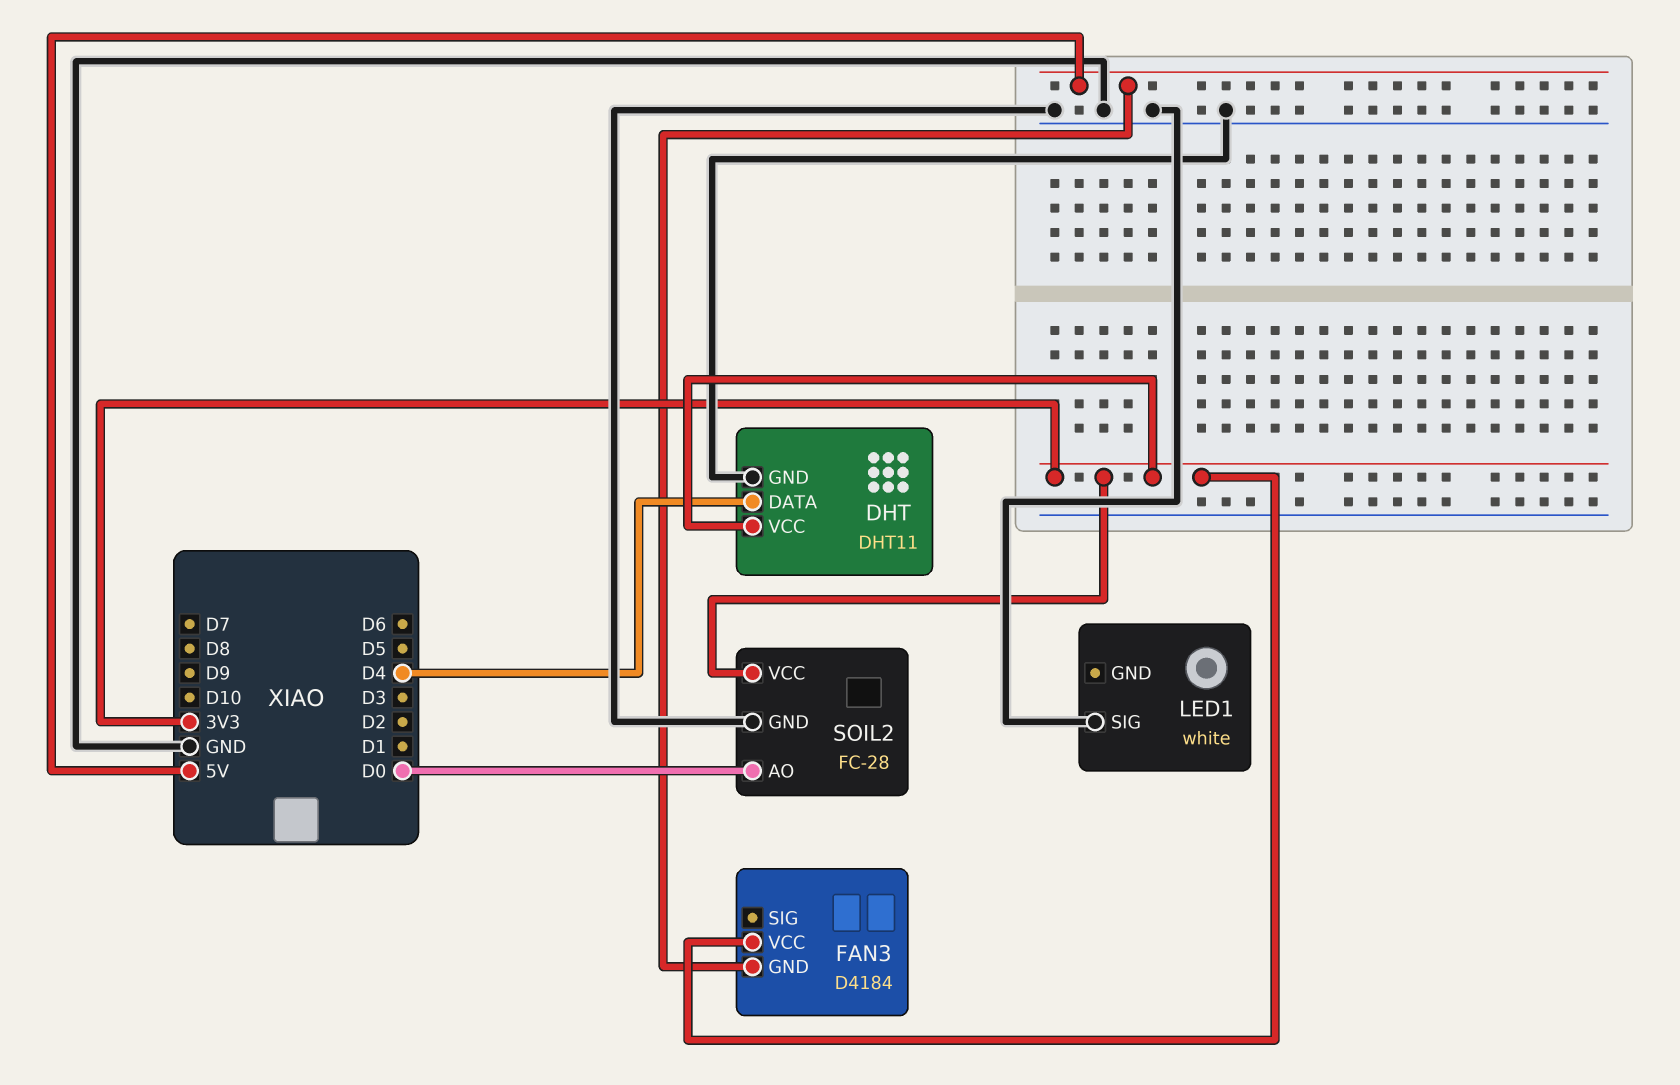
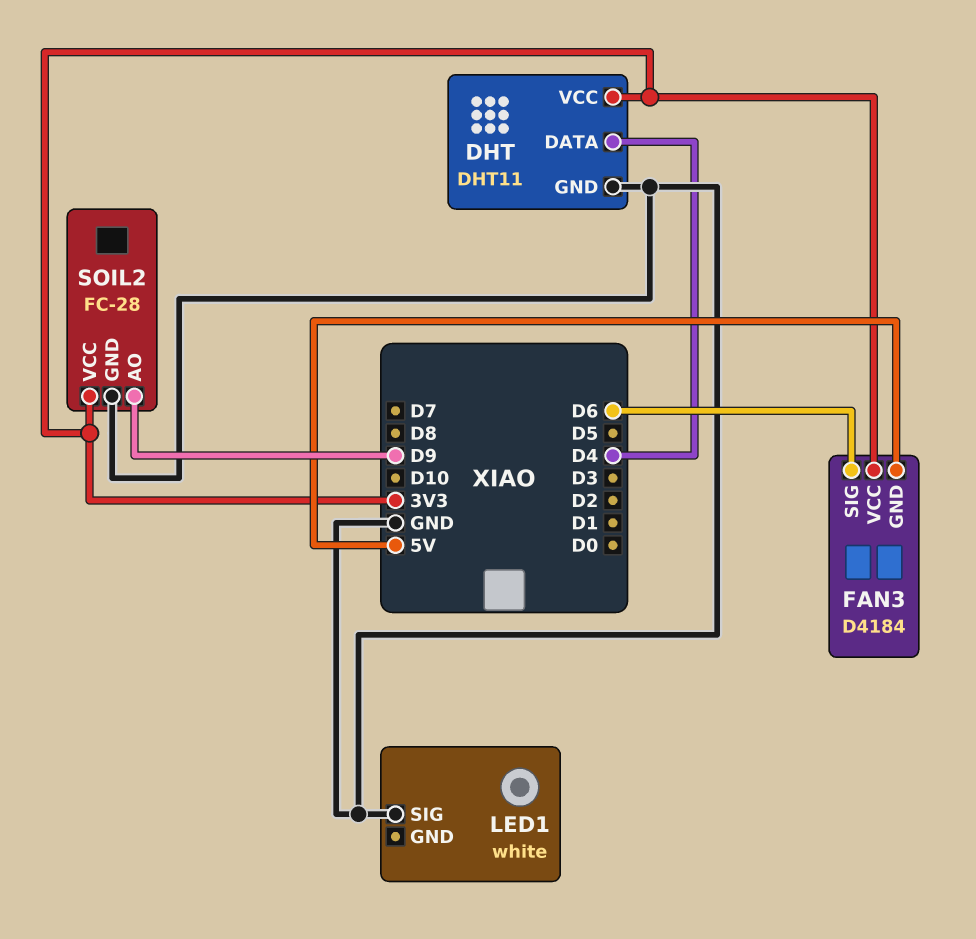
FAN3 pin SIG: none -> D6
SOIL2 pin AO: D0 -> D9

